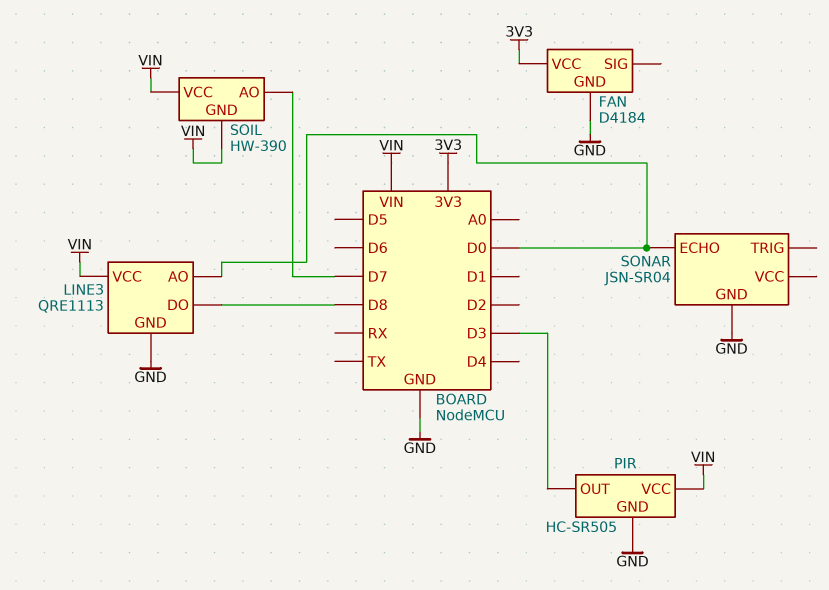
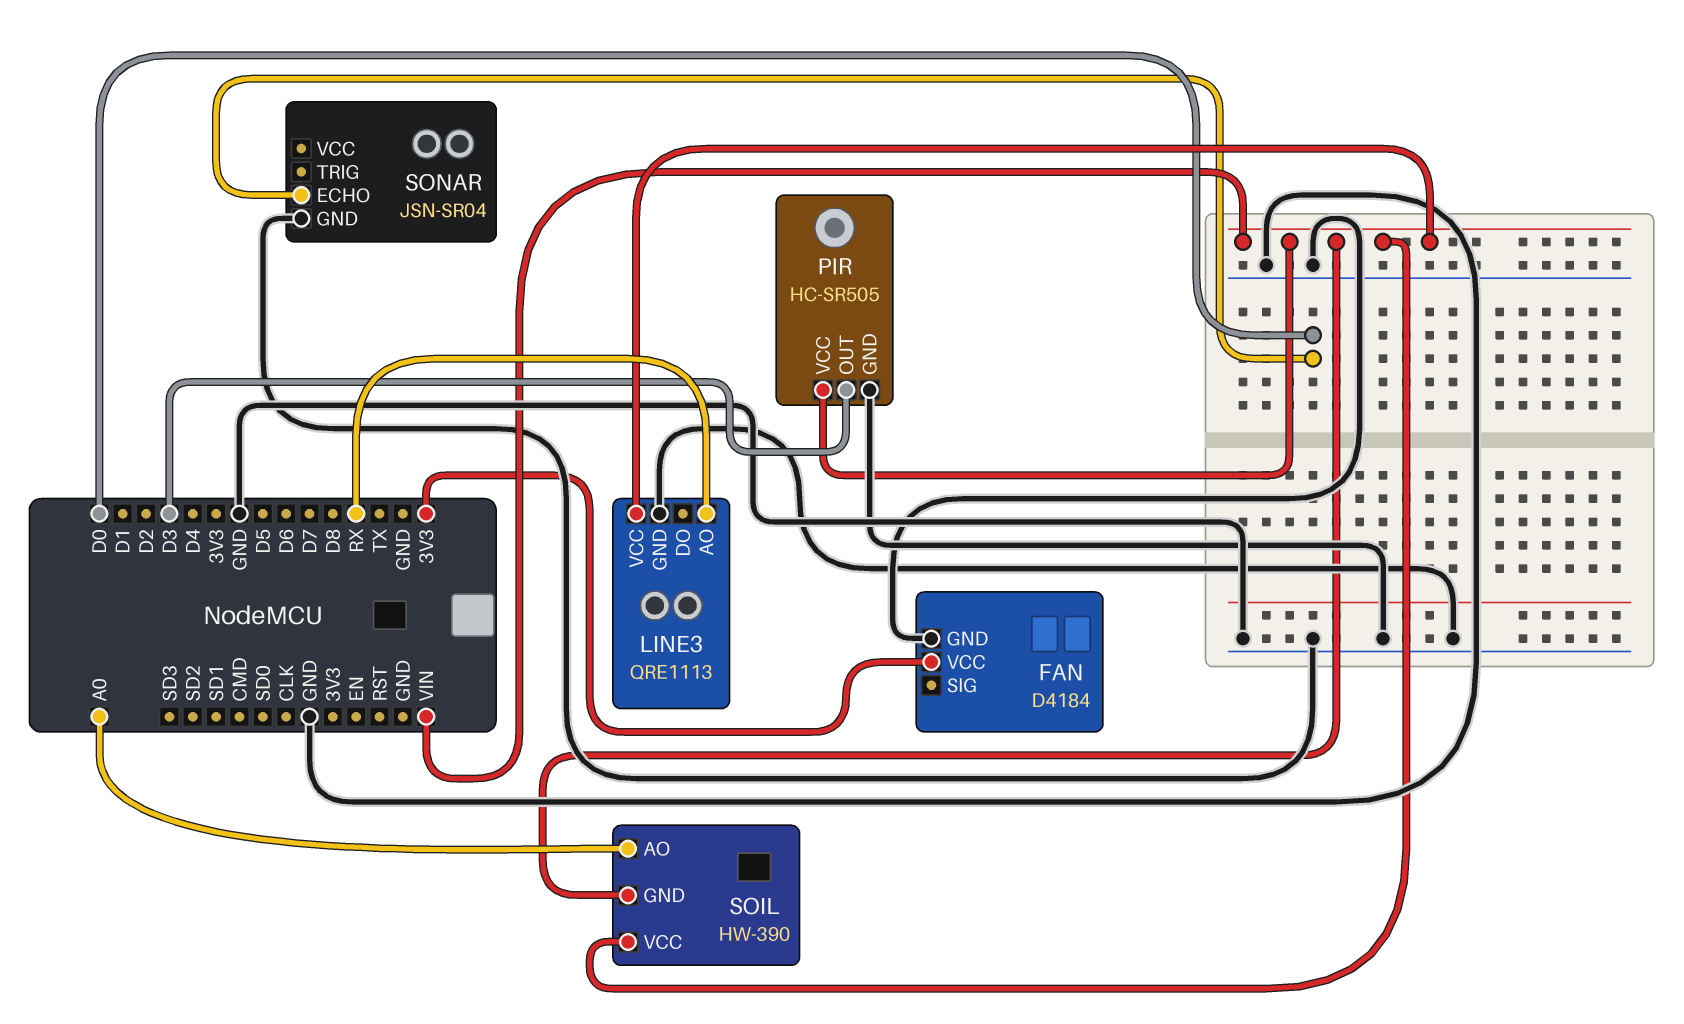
LINE3 pin AO: D0 -> RX
LINE3 pin DO: D8 -> none
SOIL pin AO: D7 -> A0

